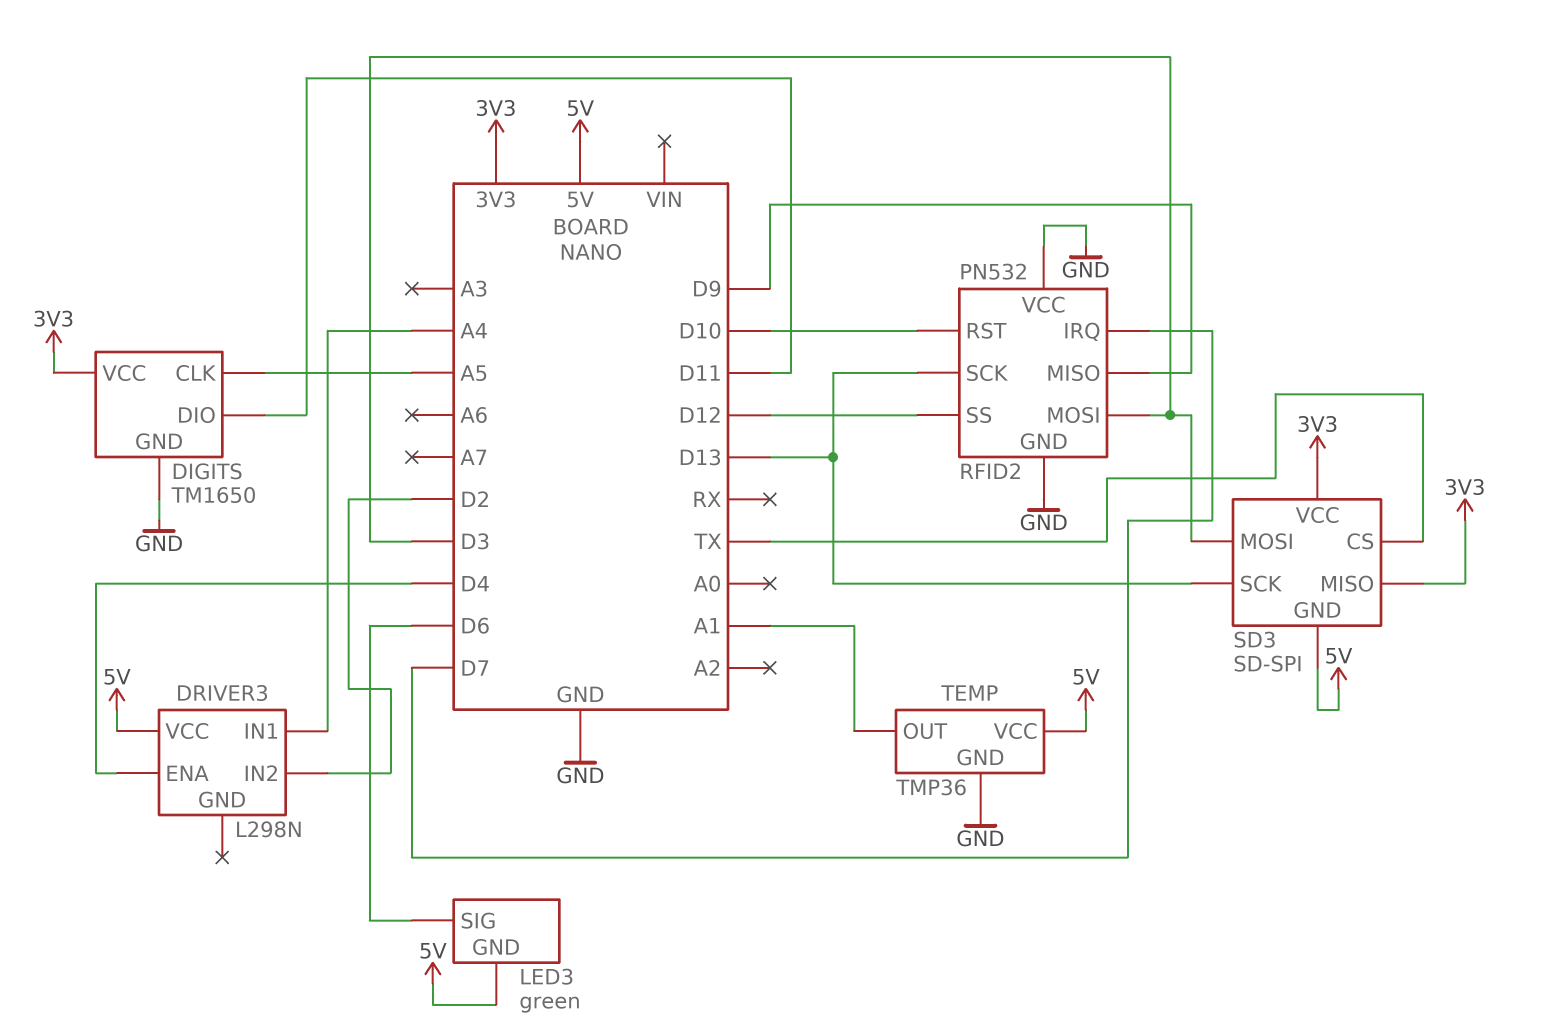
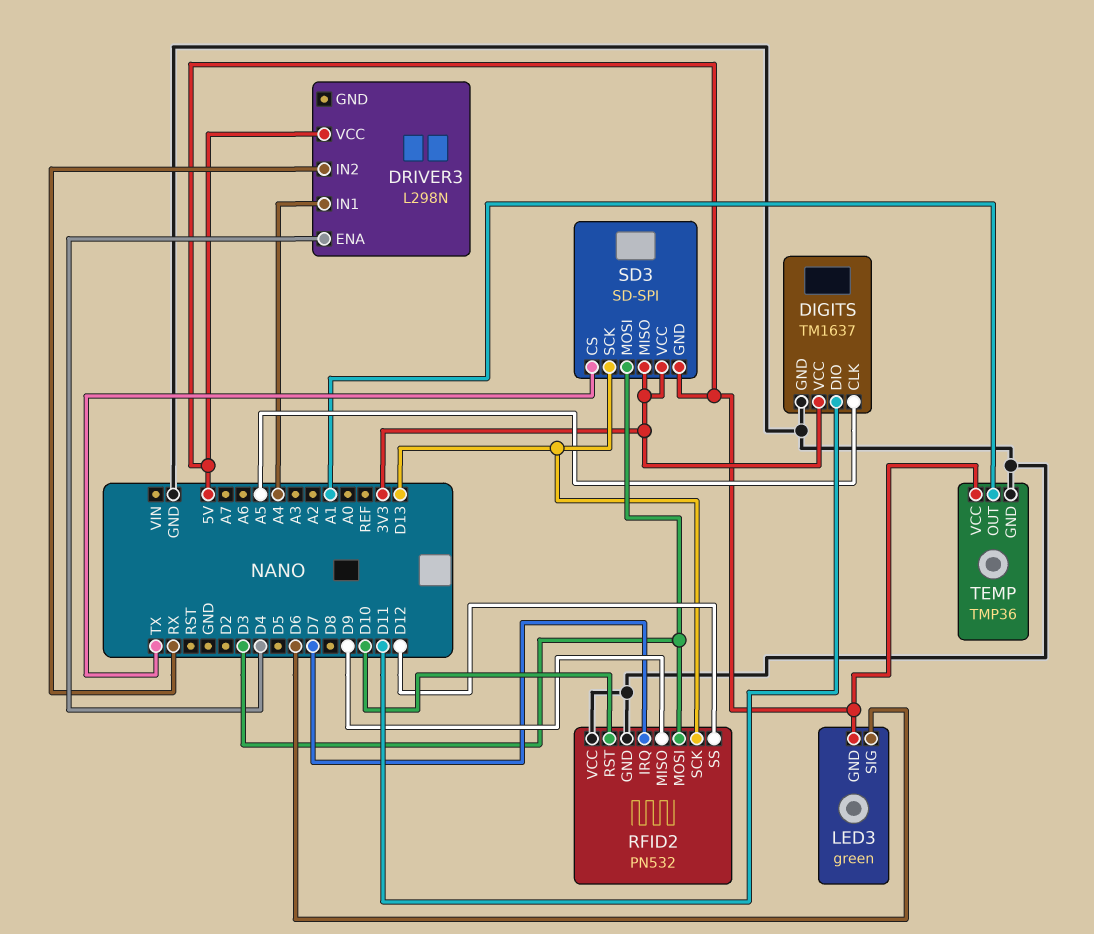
DIGITS: TM1650 -> TM1637
DRIVER3 pin IN2: D2 -> RX

